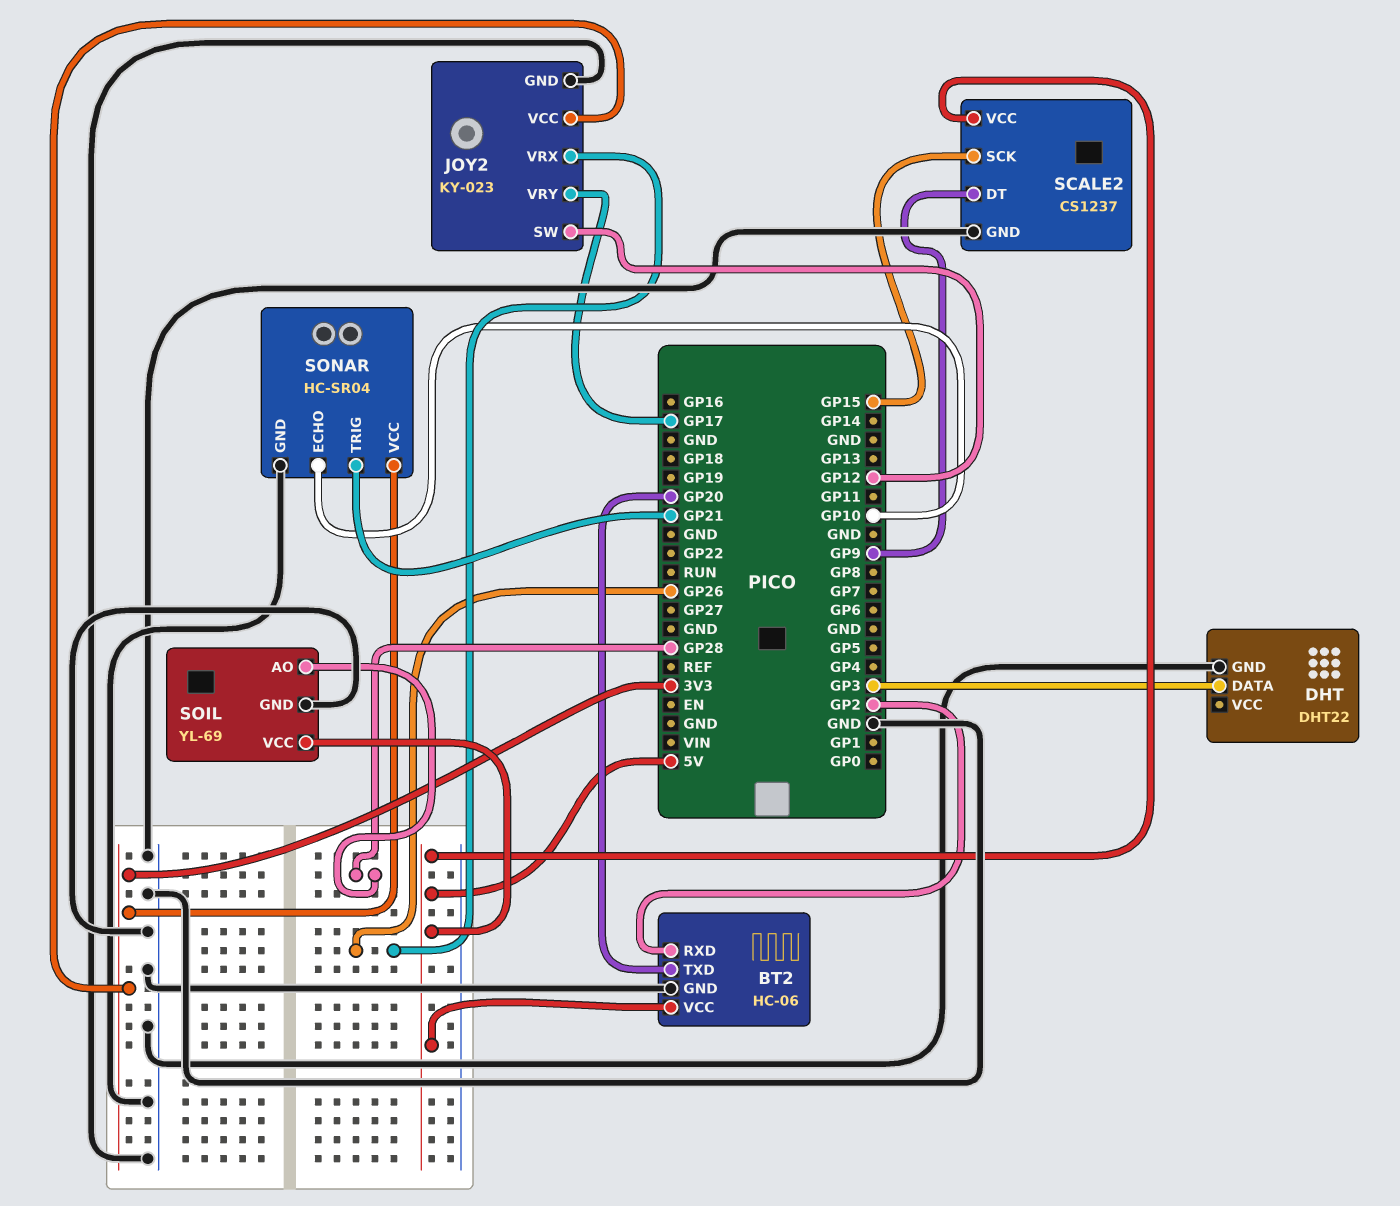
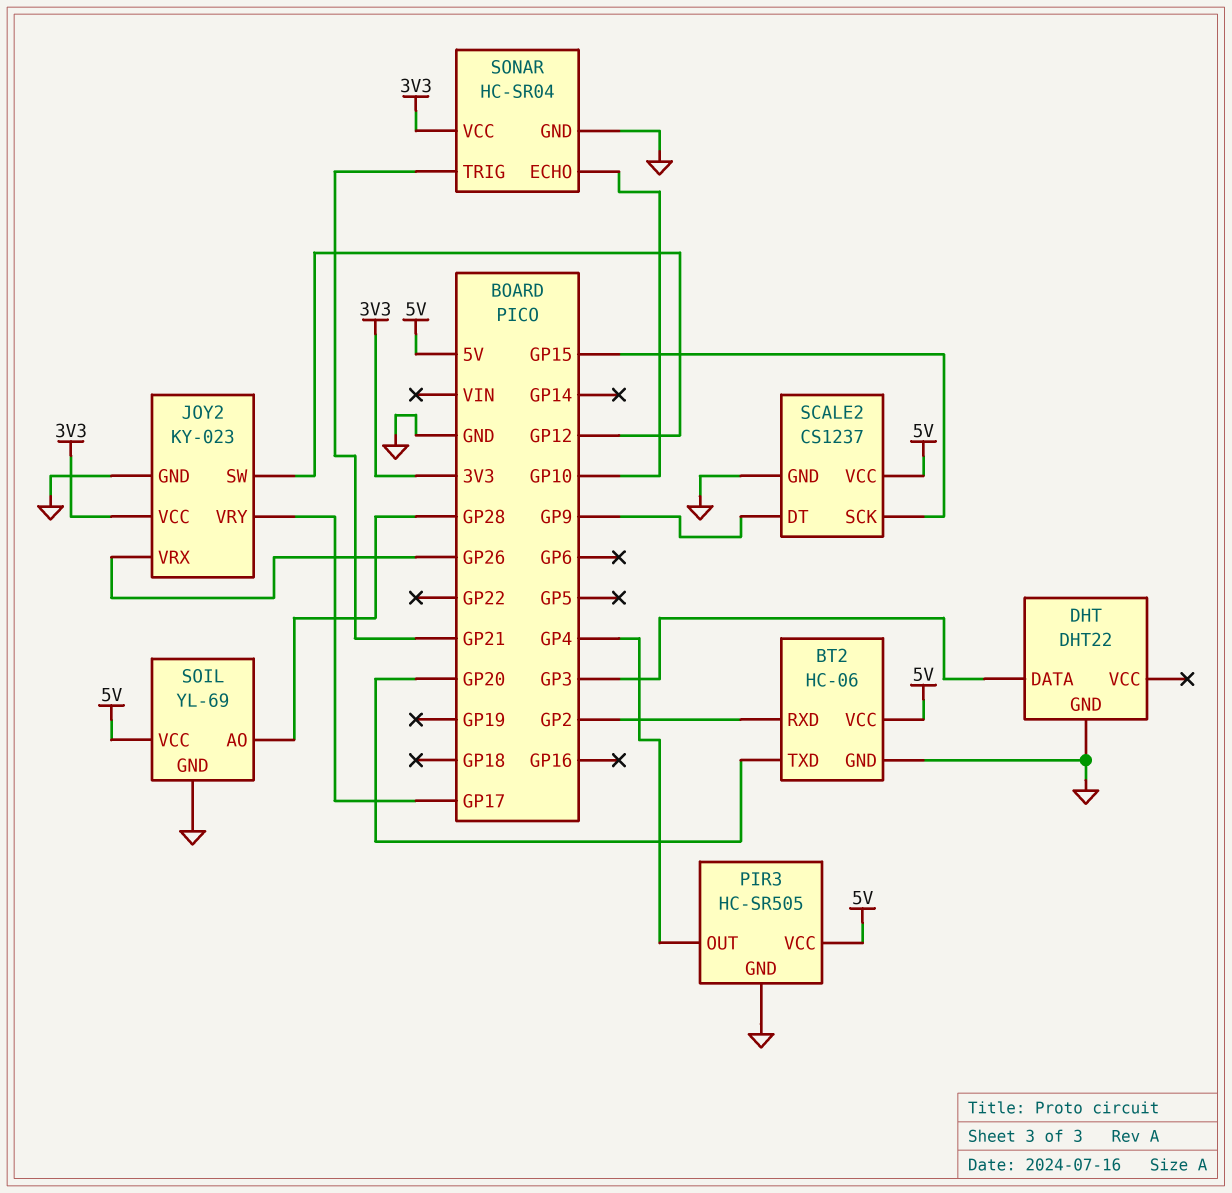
PIR3: none -> HC-SR505
PIR3 pin GND: none -> GND
PIR3 pin OUT: none -> GP4
PIR3 pin VCC: none -> 5V

